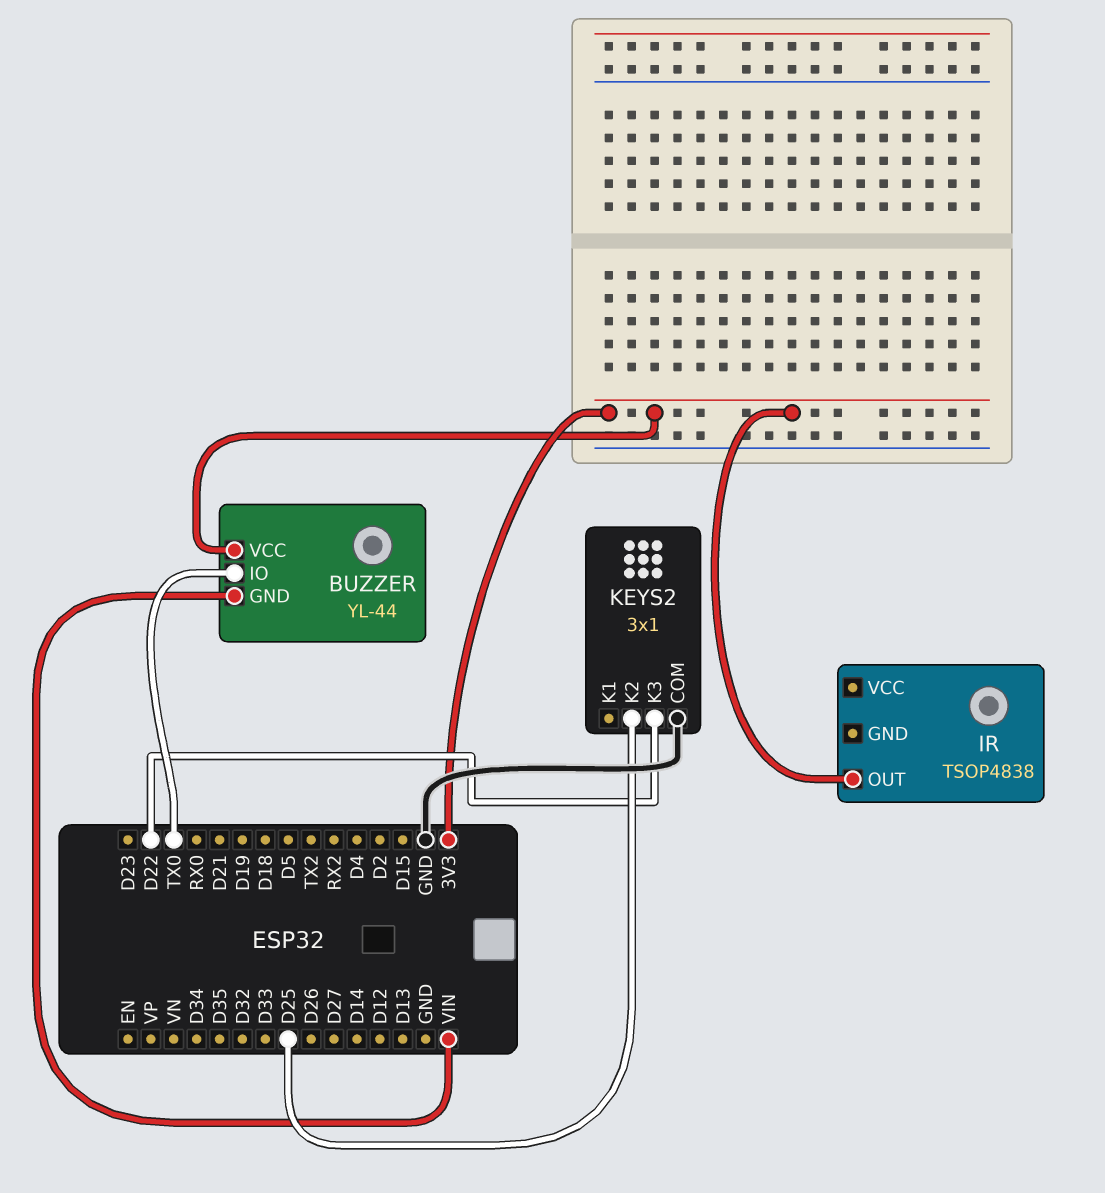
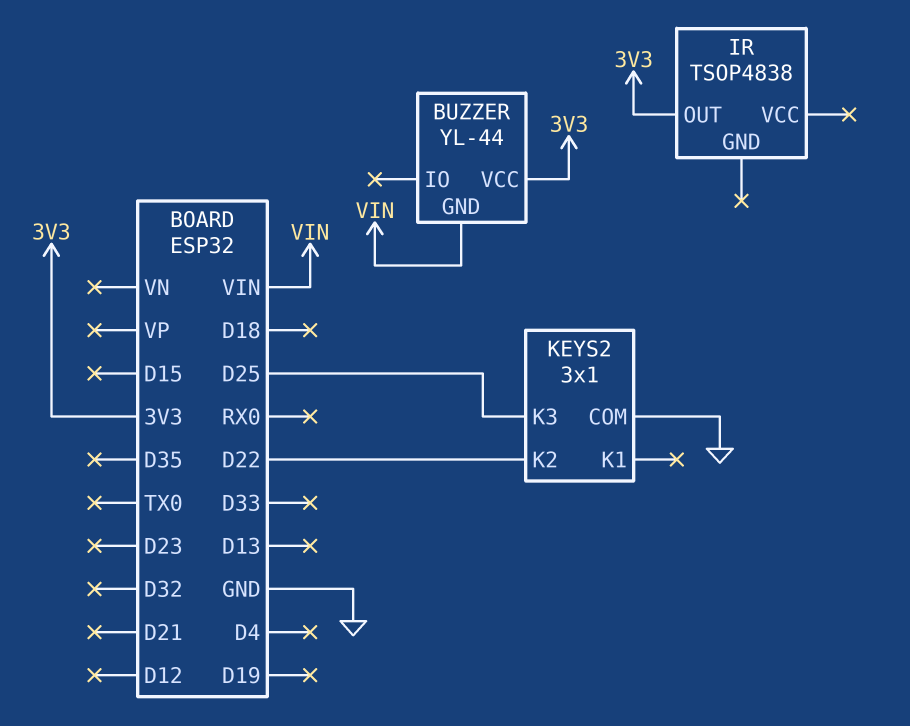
BUZZER pin IO: TX0 -> none
KEYS2 pin K2: D25 -> D22
KEYS2 pin K3: D22 -> D25

